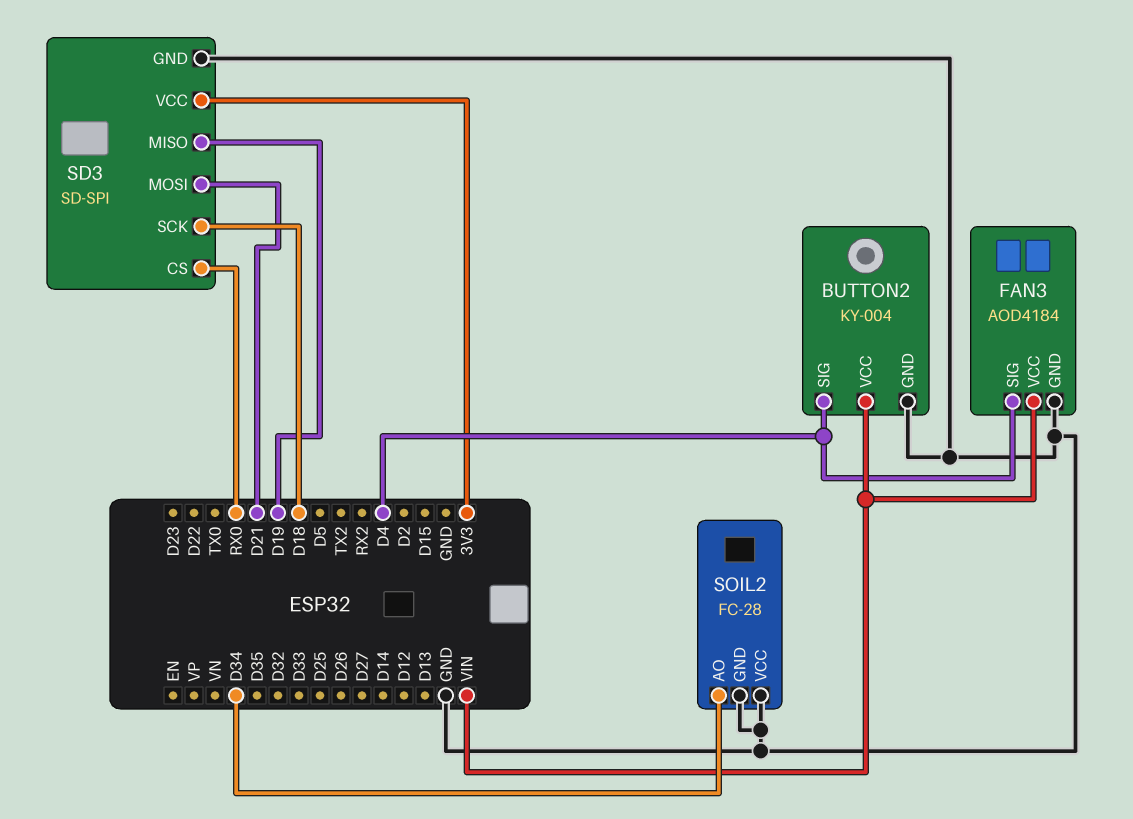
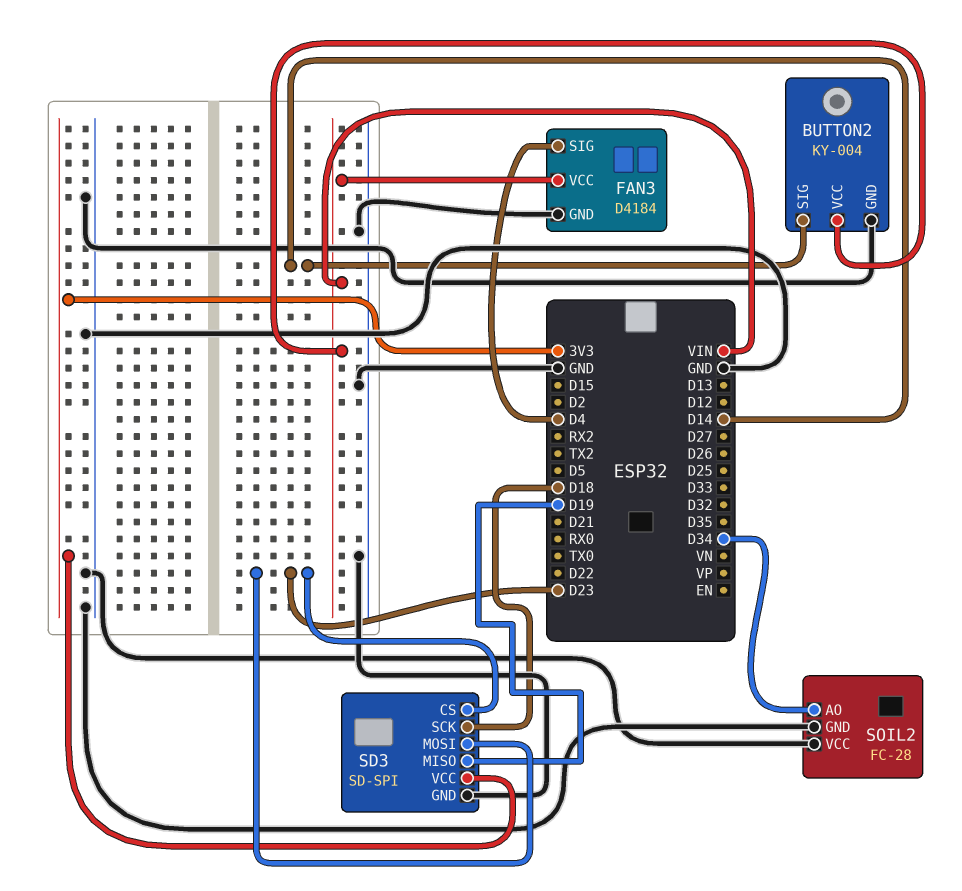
BUTTON2 pin SIG: D4 -> D14
FAN3: AOD4184 -> D4184
SD3 pin CS: RX0 -> D23
SD3 pin MOSI: D21 -> D23

